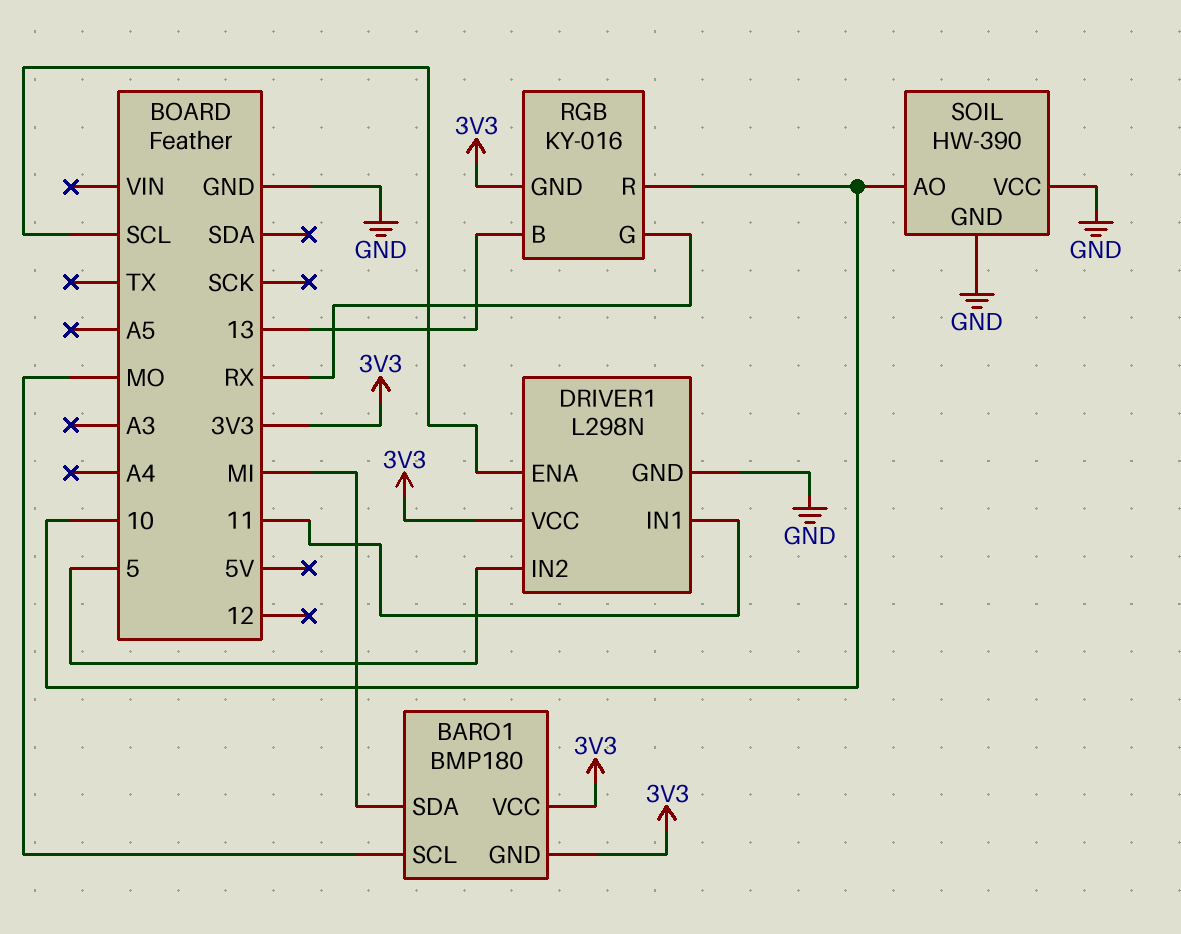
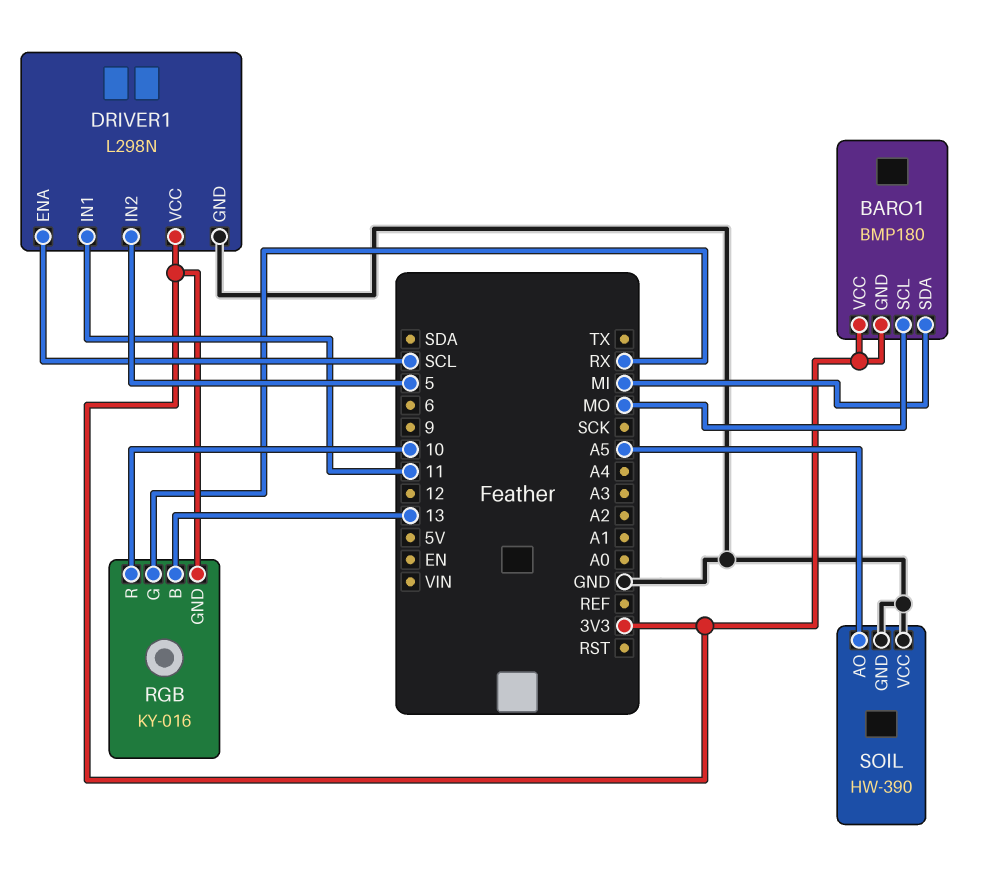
SOIL pin AO: 10 -> A5

